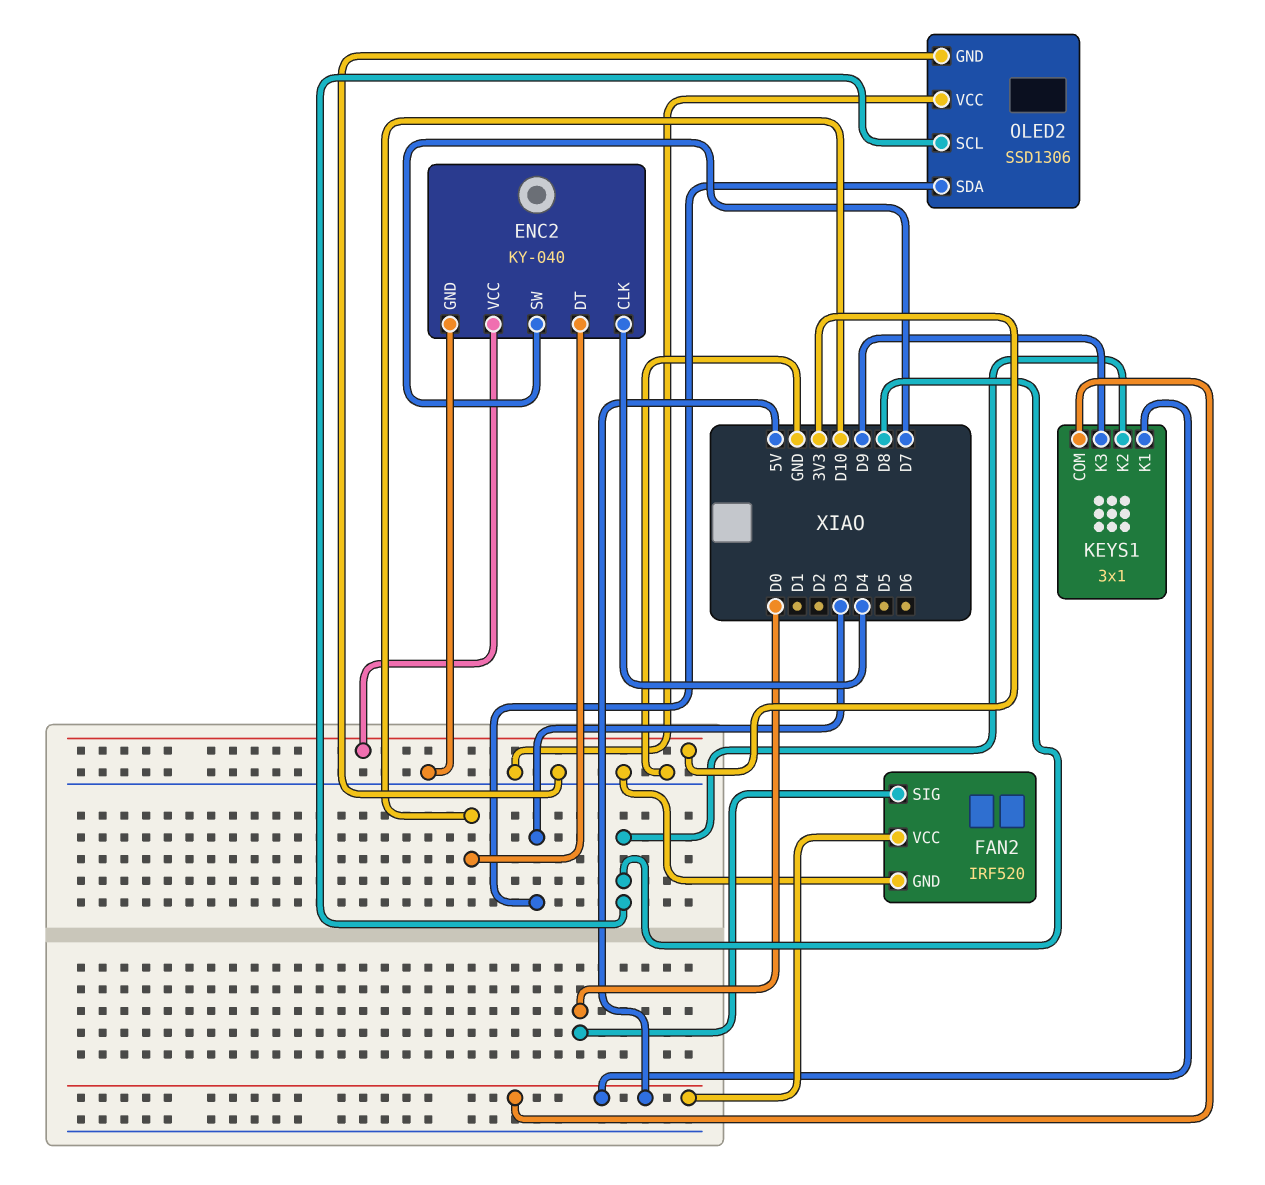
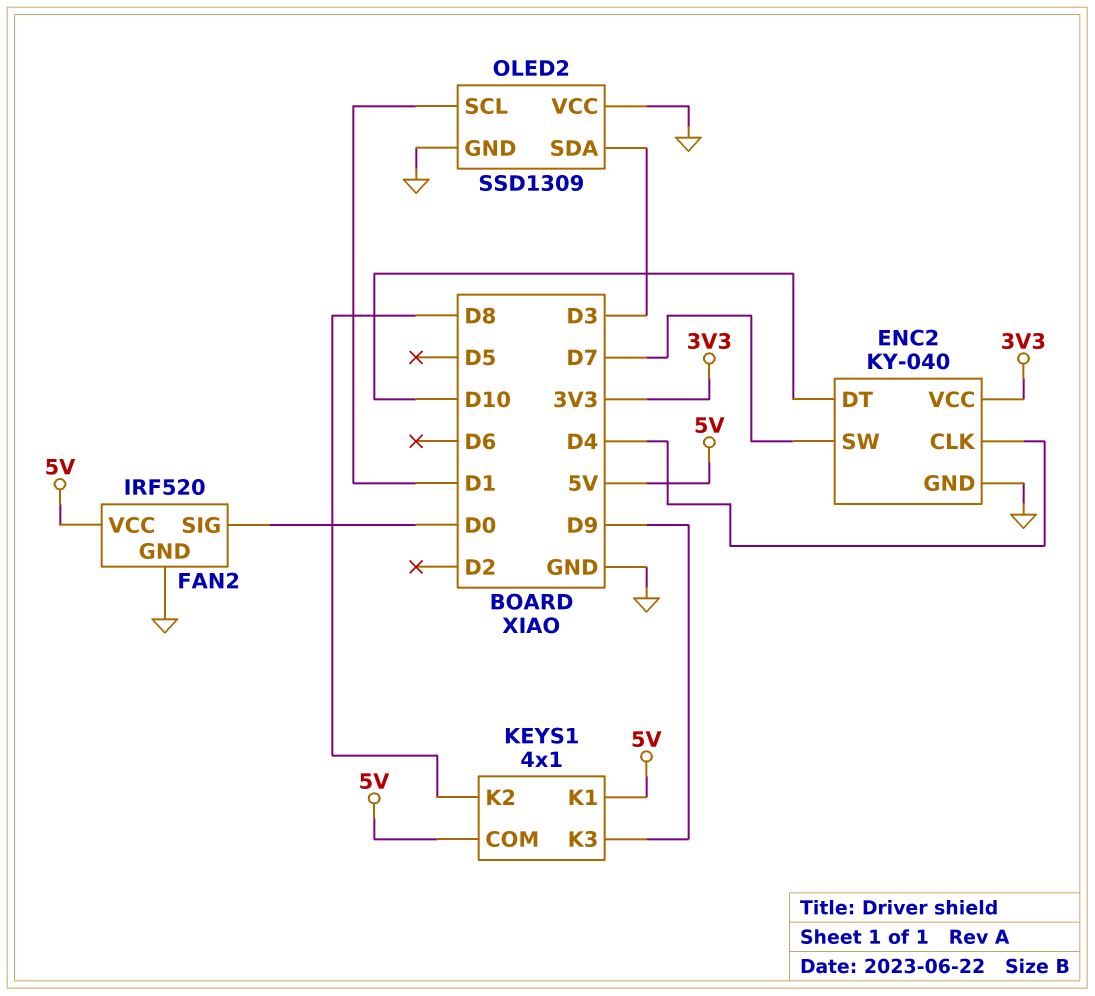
KEYS1: 3x1 -> 4x1
OLED2: SSD1306 -> SSD1309
OLED2 pin SCL: D8 -> D1

